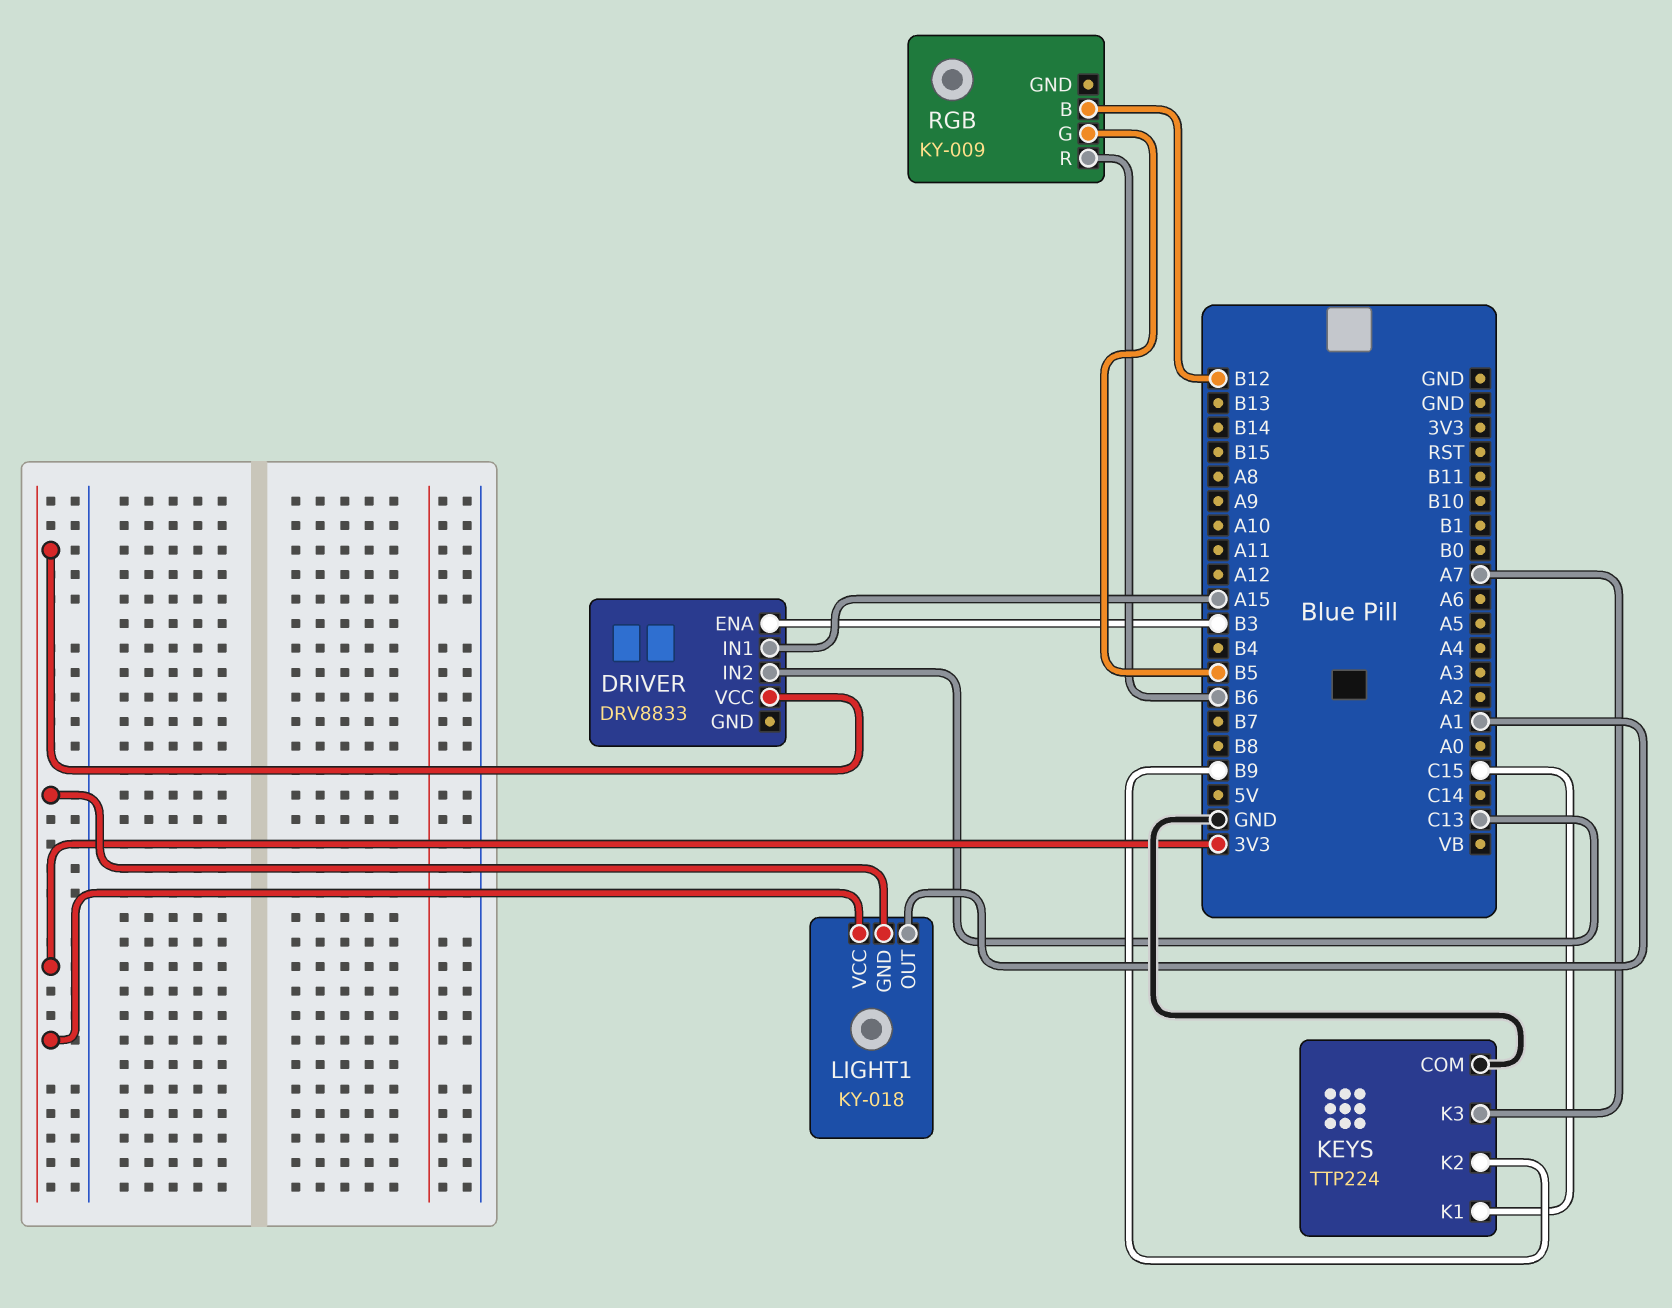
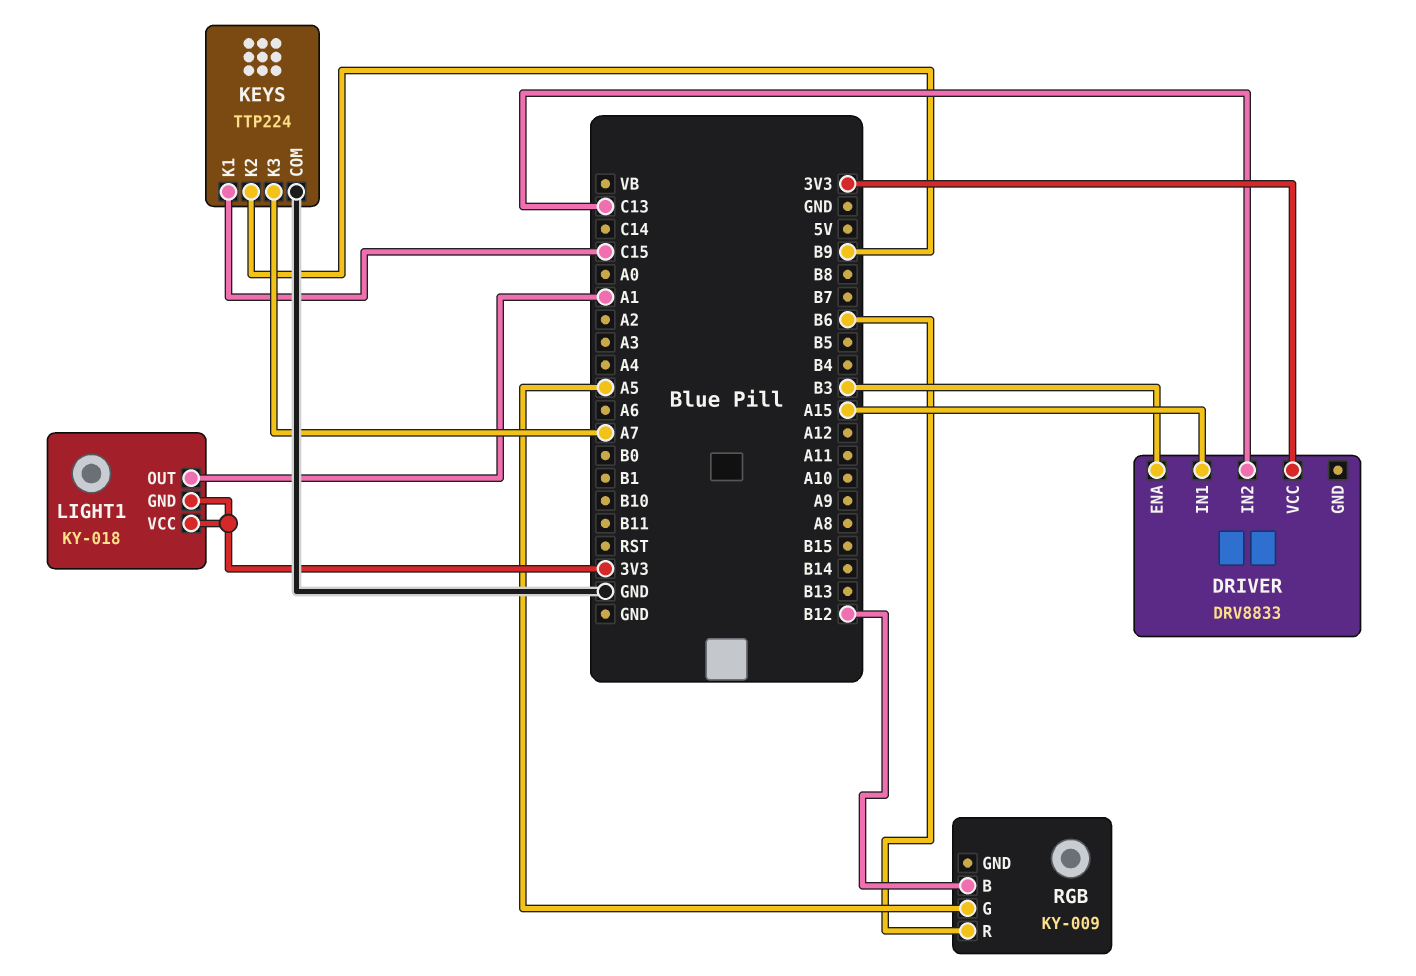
RGB pin G: B5 -> A5

